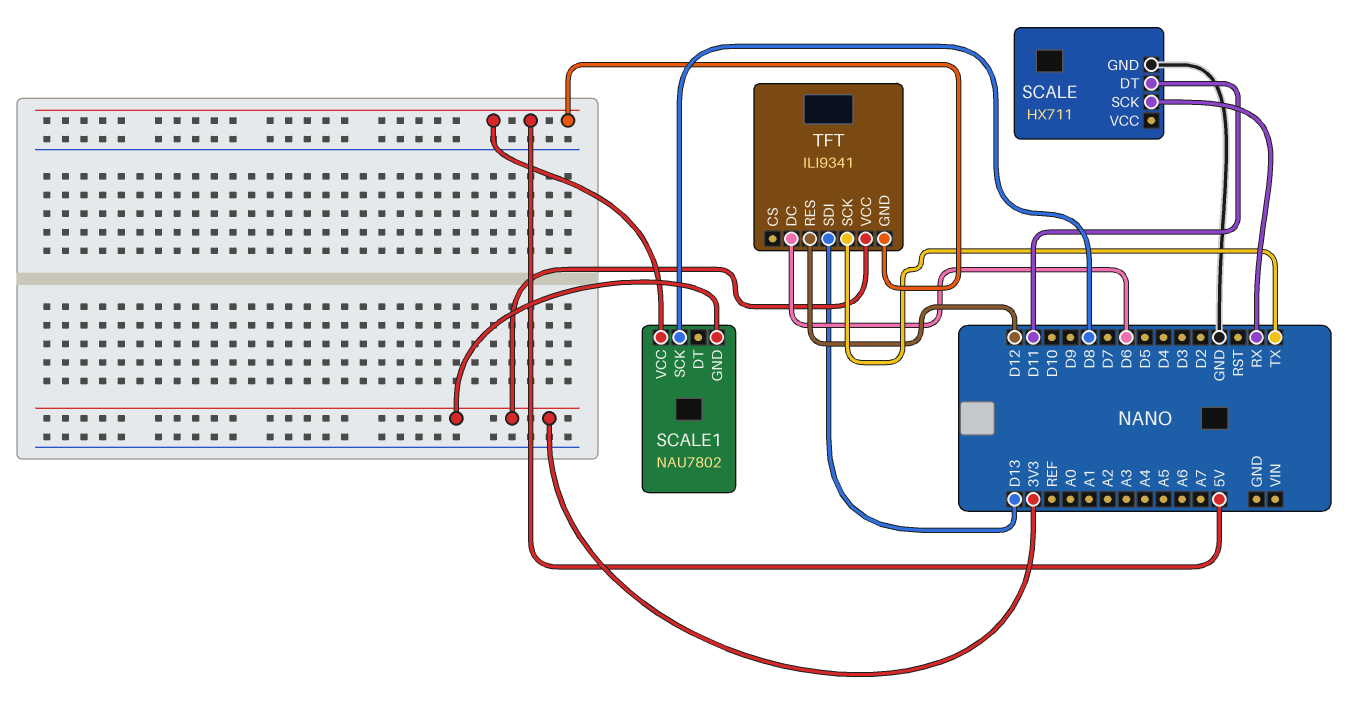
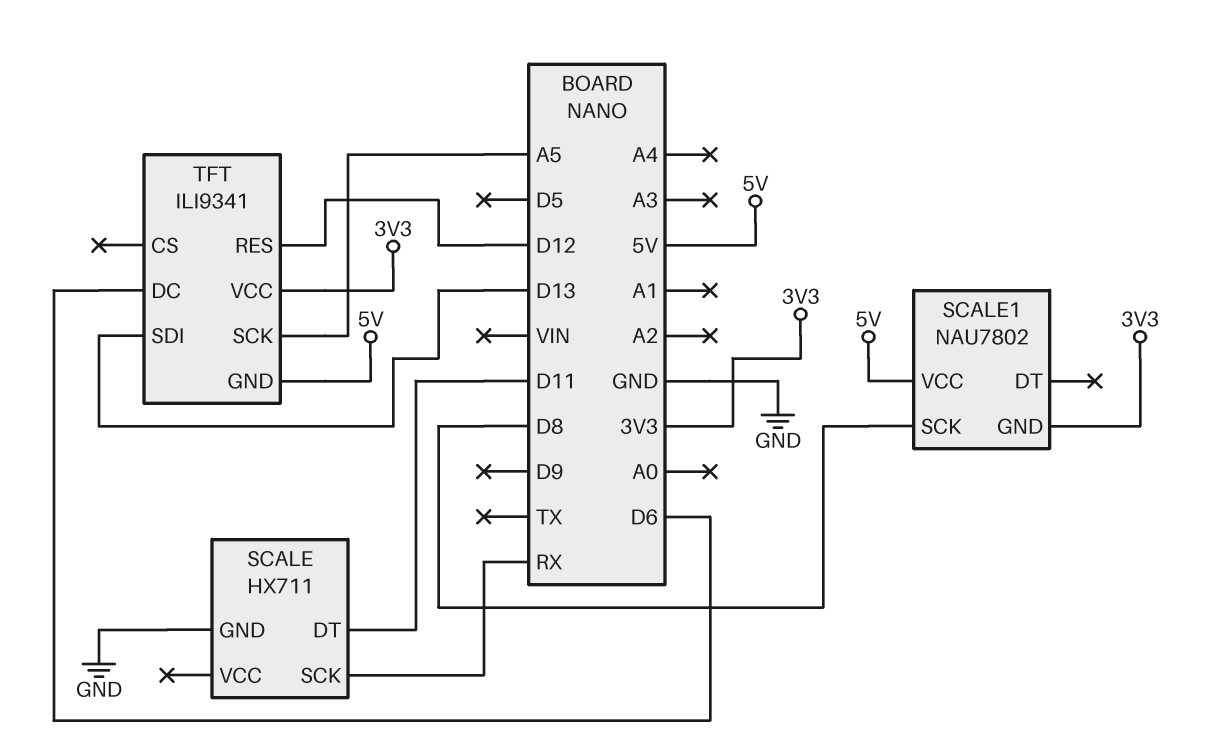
TFT pin SCK: TX -> A5

